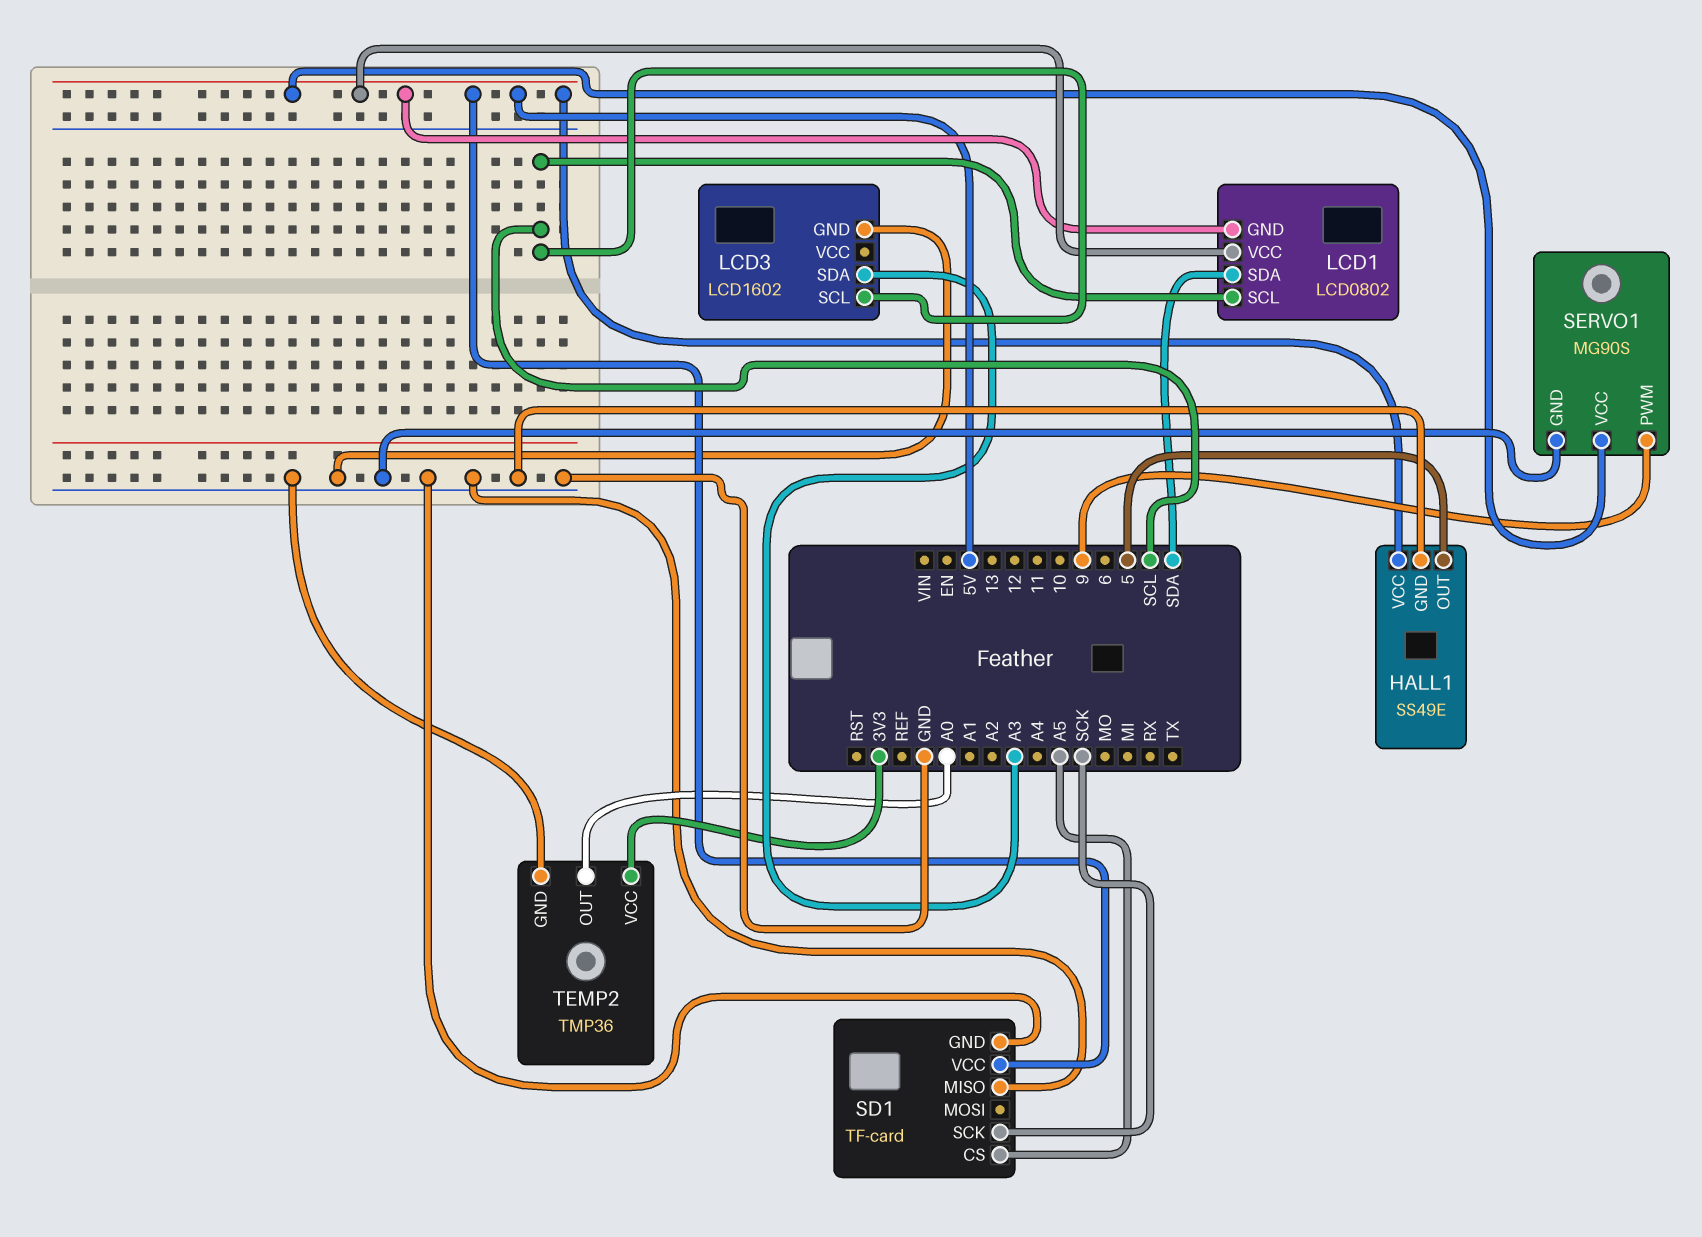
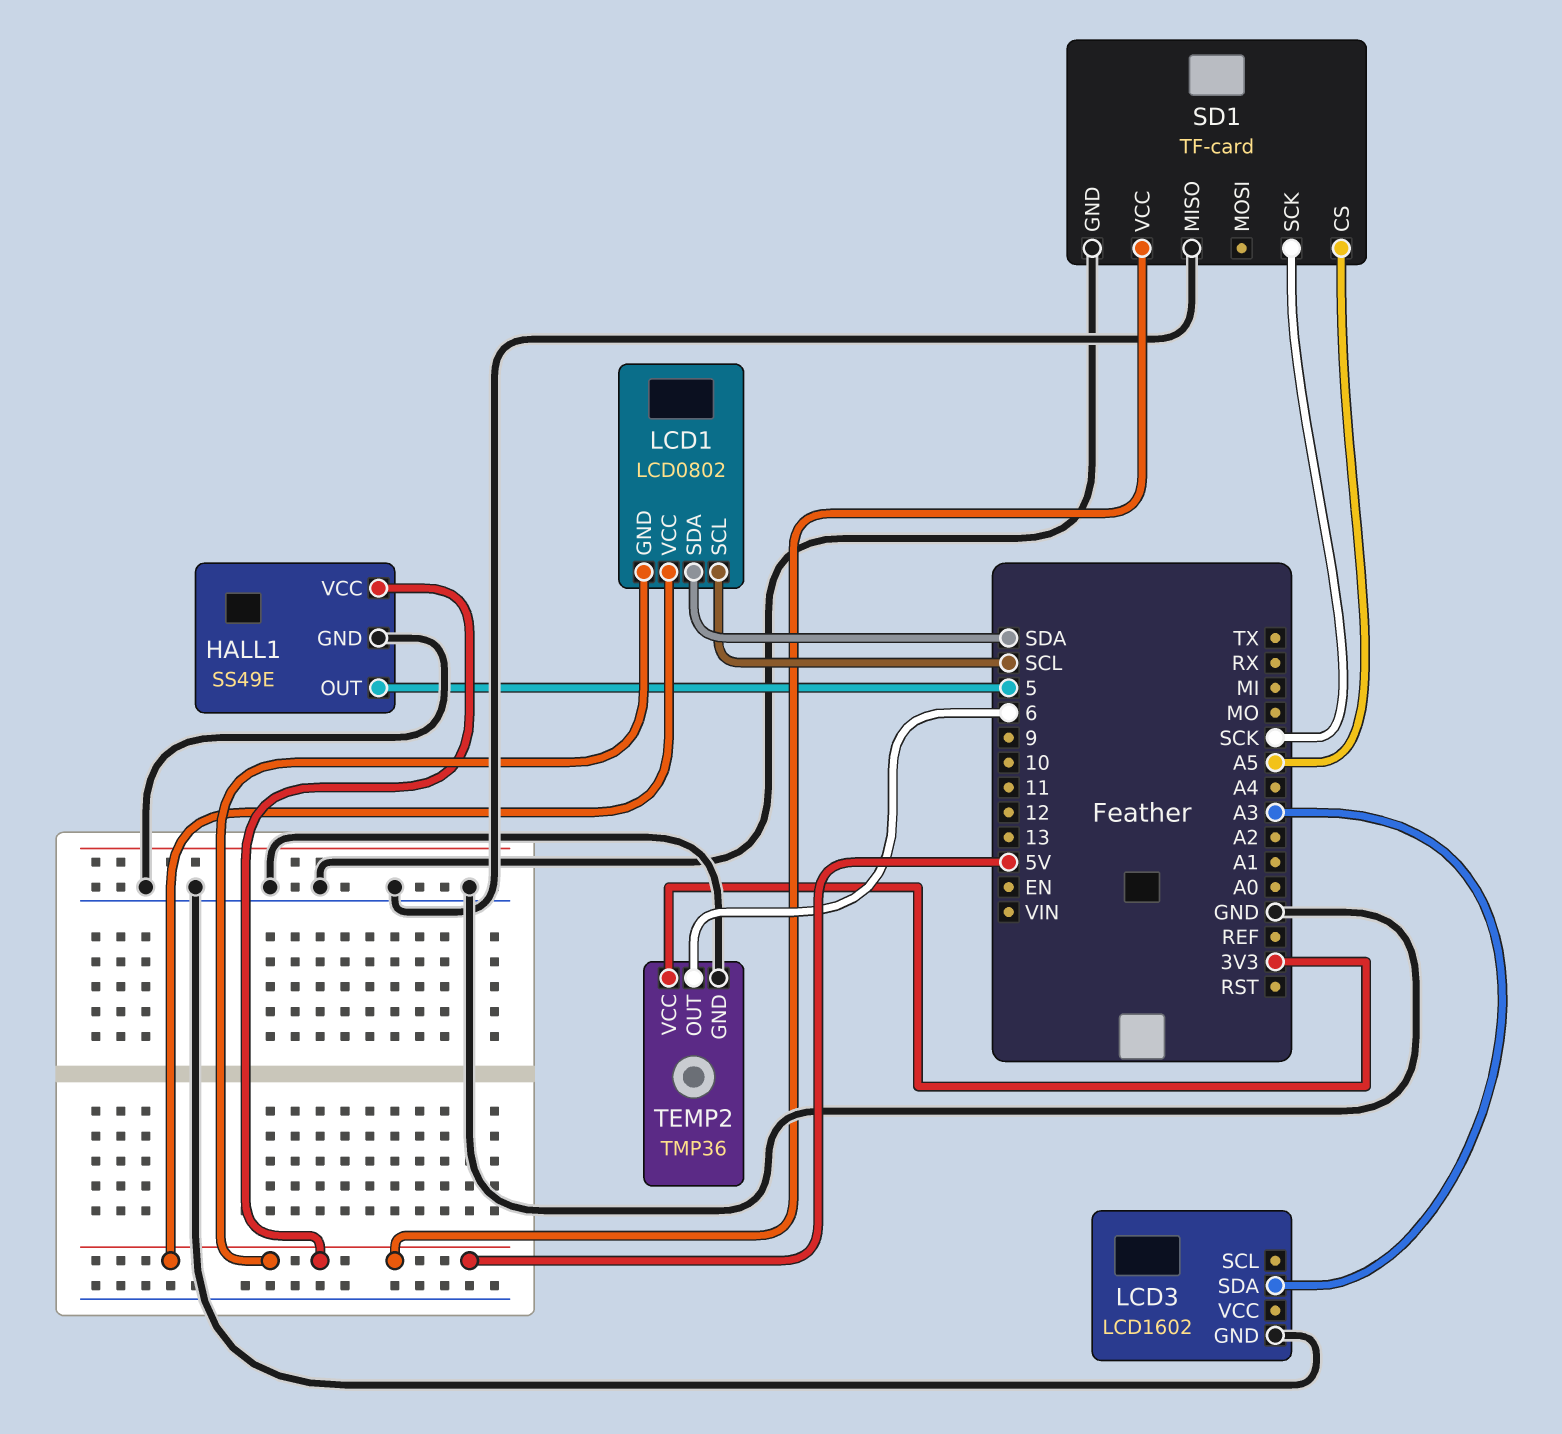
LCD3 pin SCL: SCL -> none
SERVO1: MG90S -> none
SERVO1 pin GND: GND -> none
SERVO1 pin PWM: 9 -> none
SERVO1 pin VCC: 5V -> none
TEMP2 pin OUT: A0 -> 6

